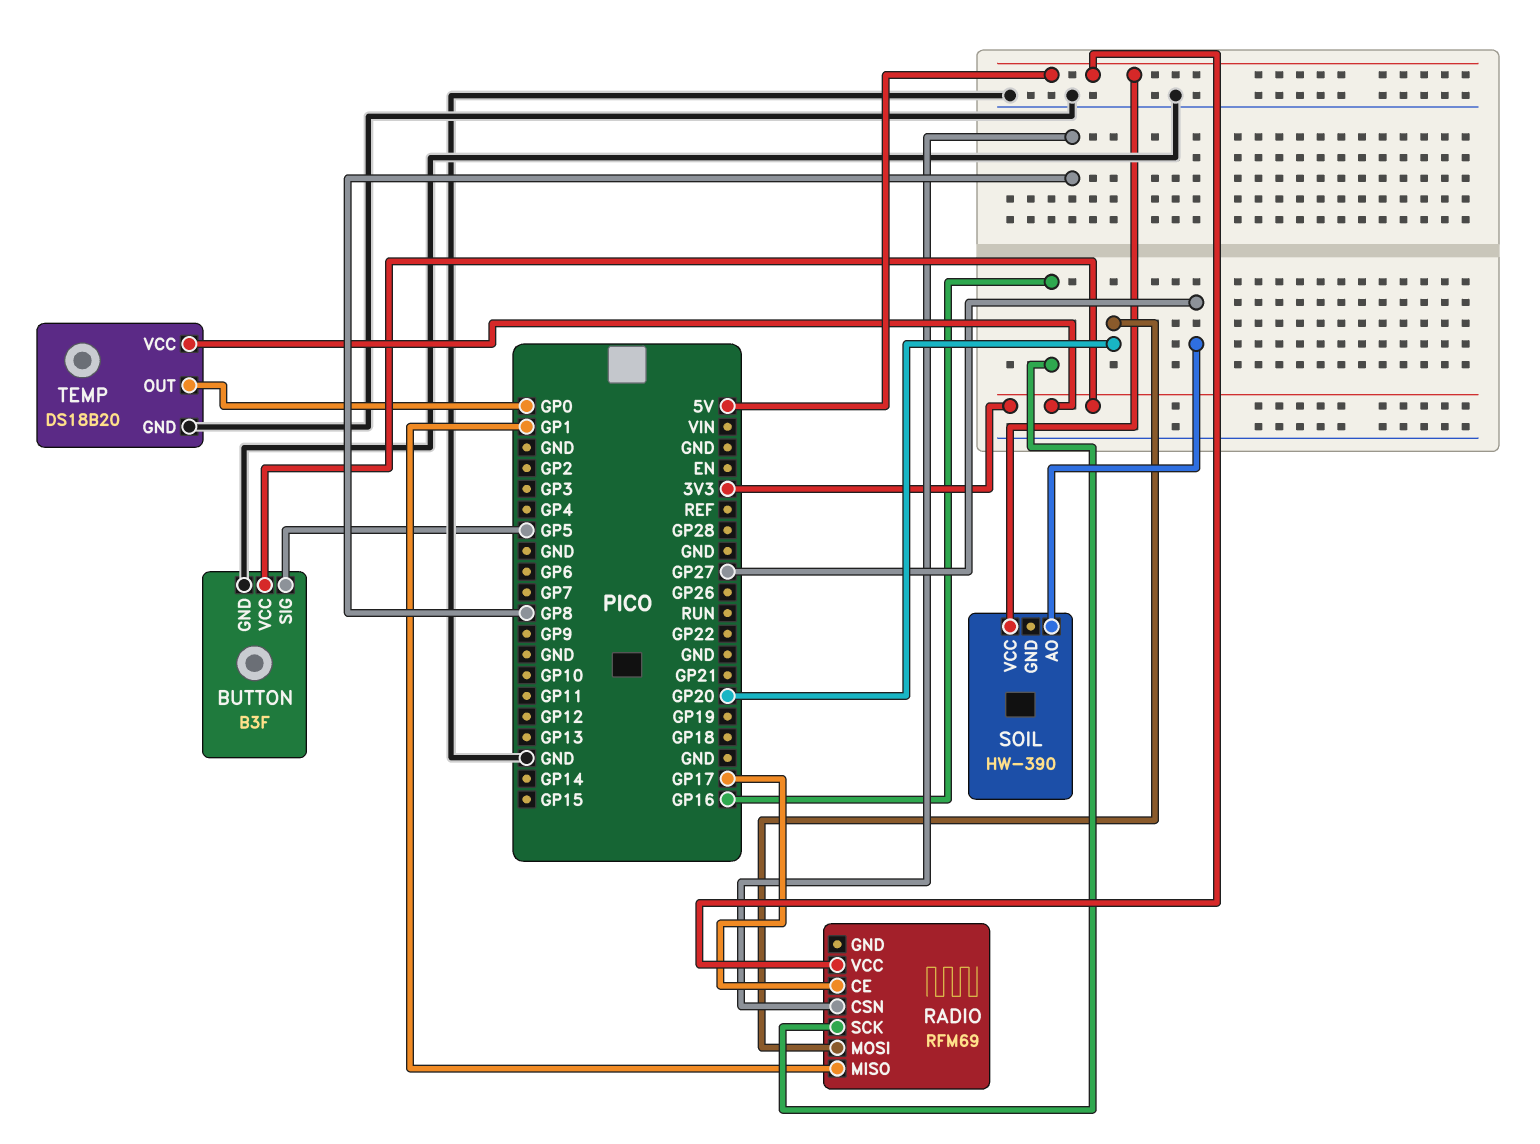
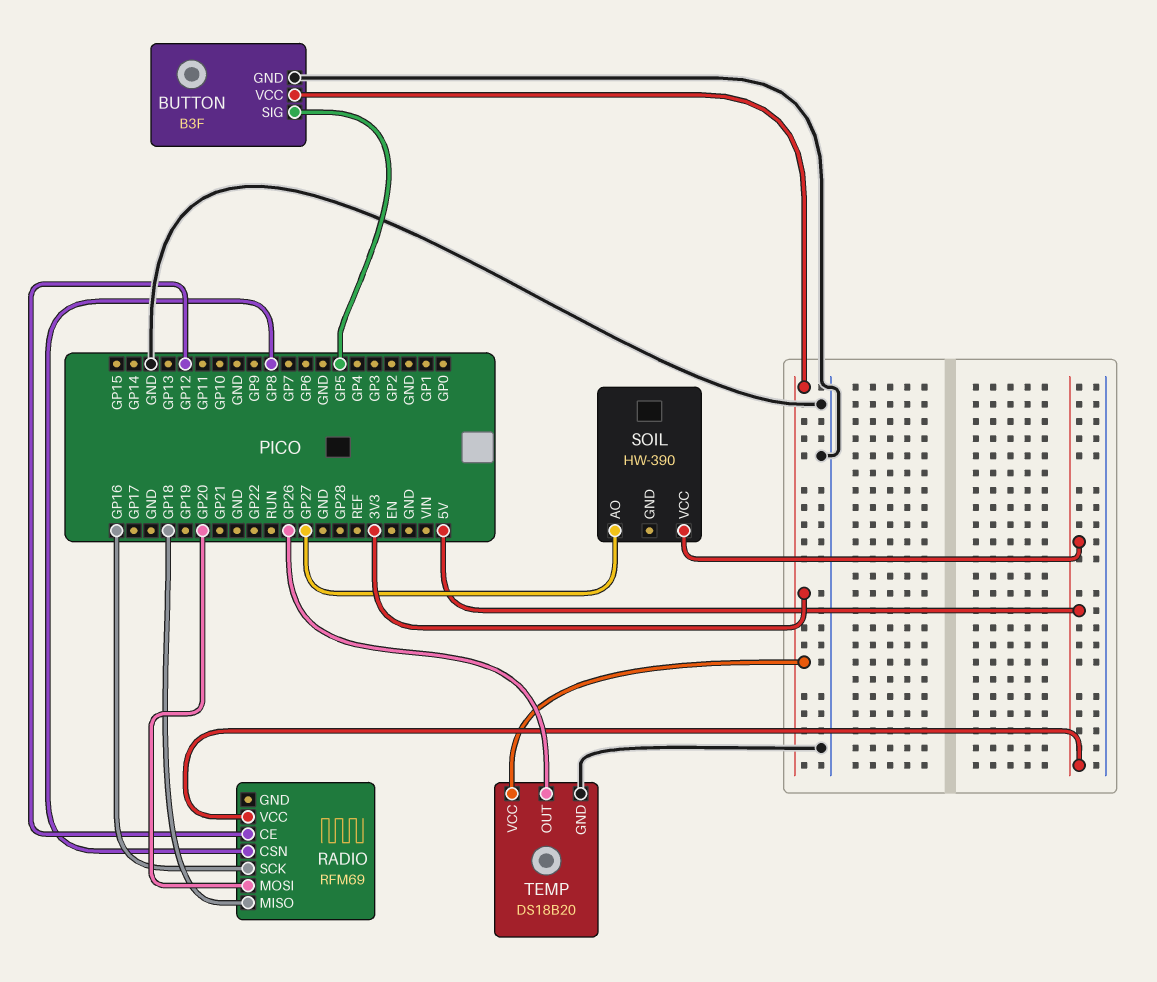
RADIO pin CE: GP17 -> GP12
RADIO pin MISO: GP1 -> GP18
TEMP pin OUT: GP0 -> GP26

